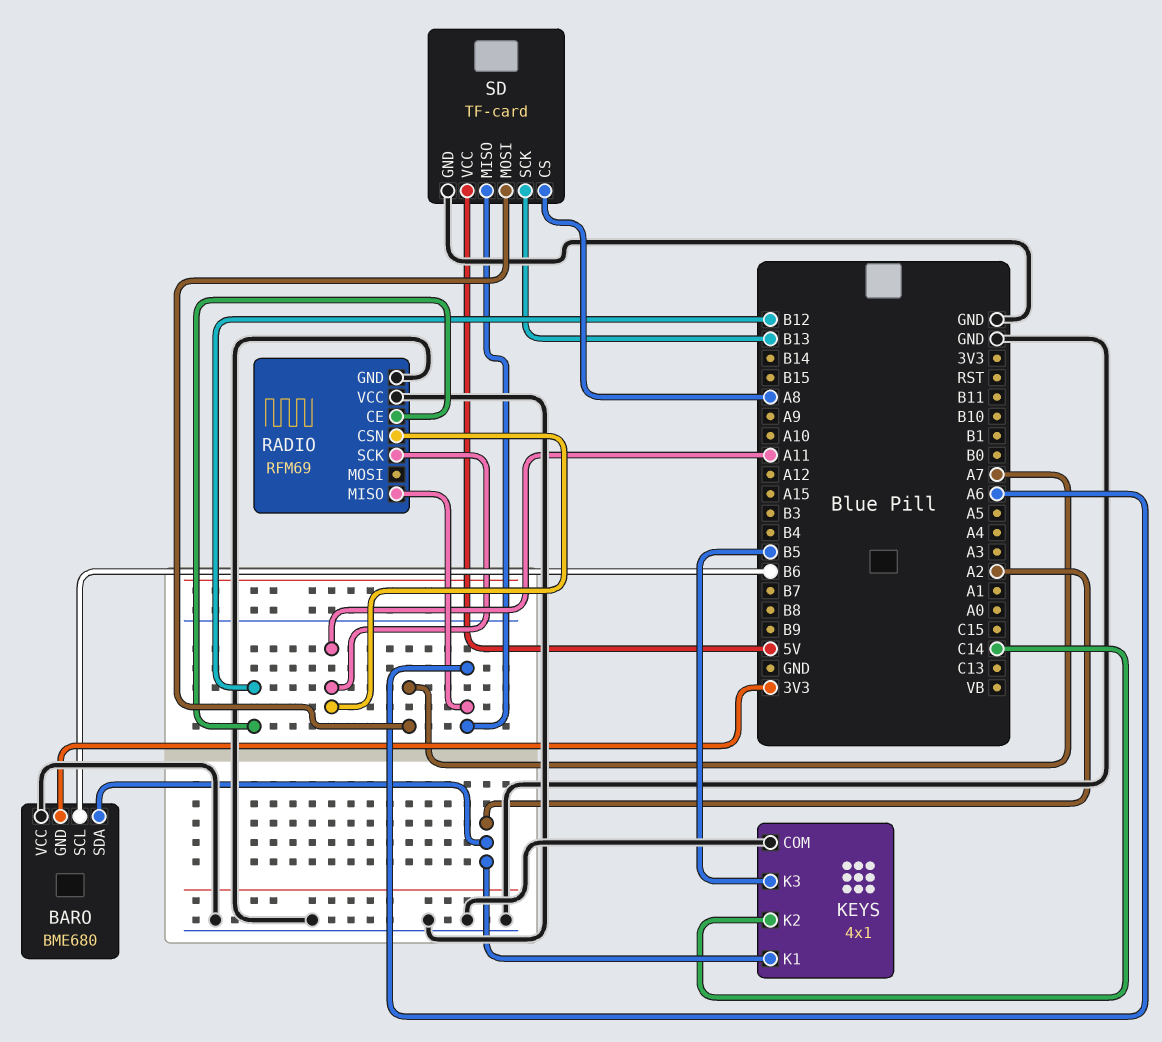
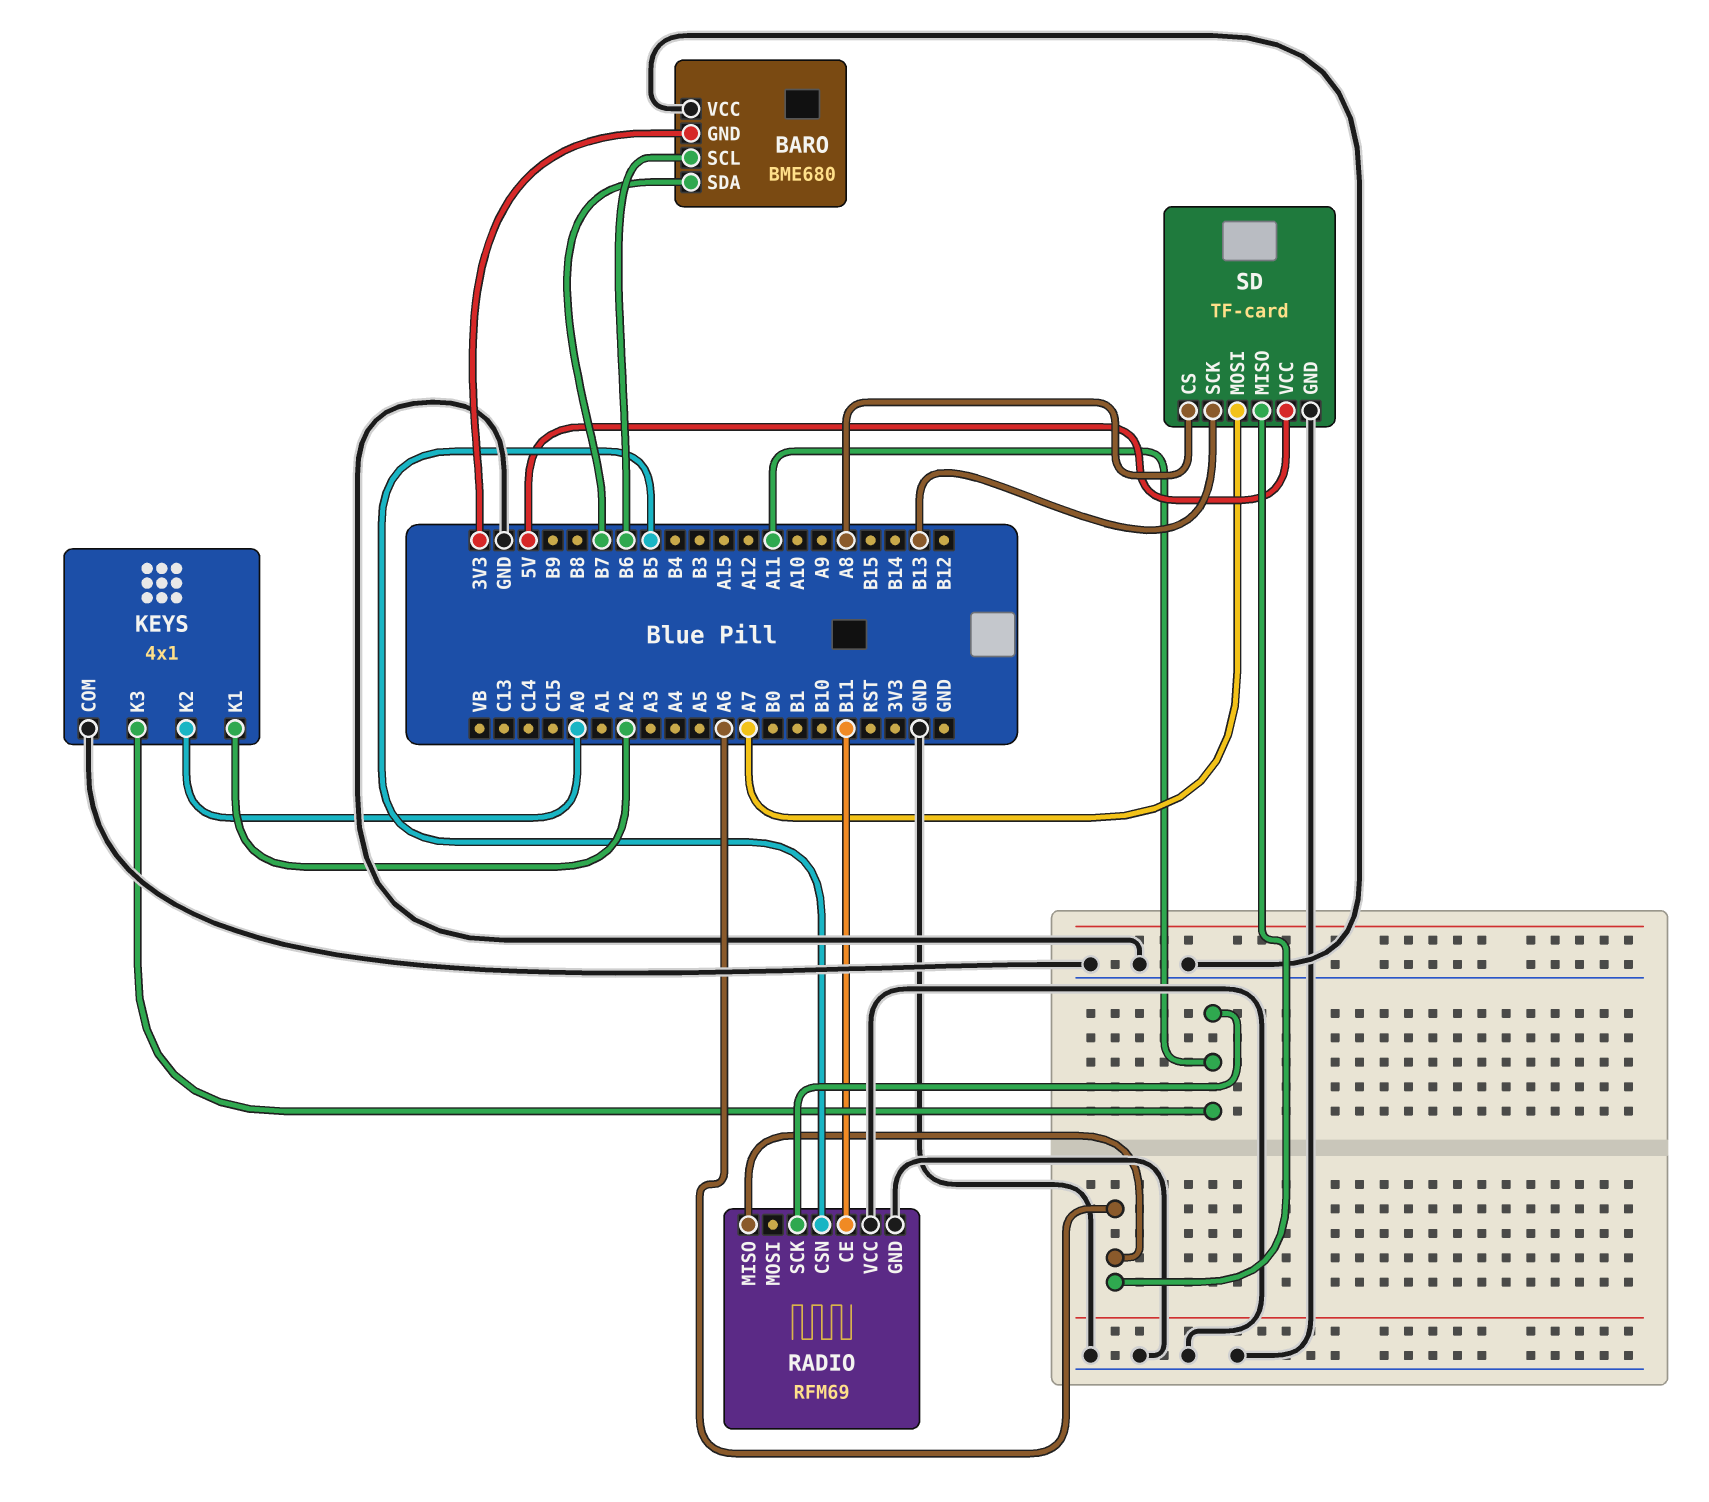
BARO pin SDA: A2 -> B7
KEYS pin K2: C14 -> A0
KEYS pin K3: B5 -> A11
RADIO pin CE: B12 -> B11
RADIO pin CSN: A11 -> B5

